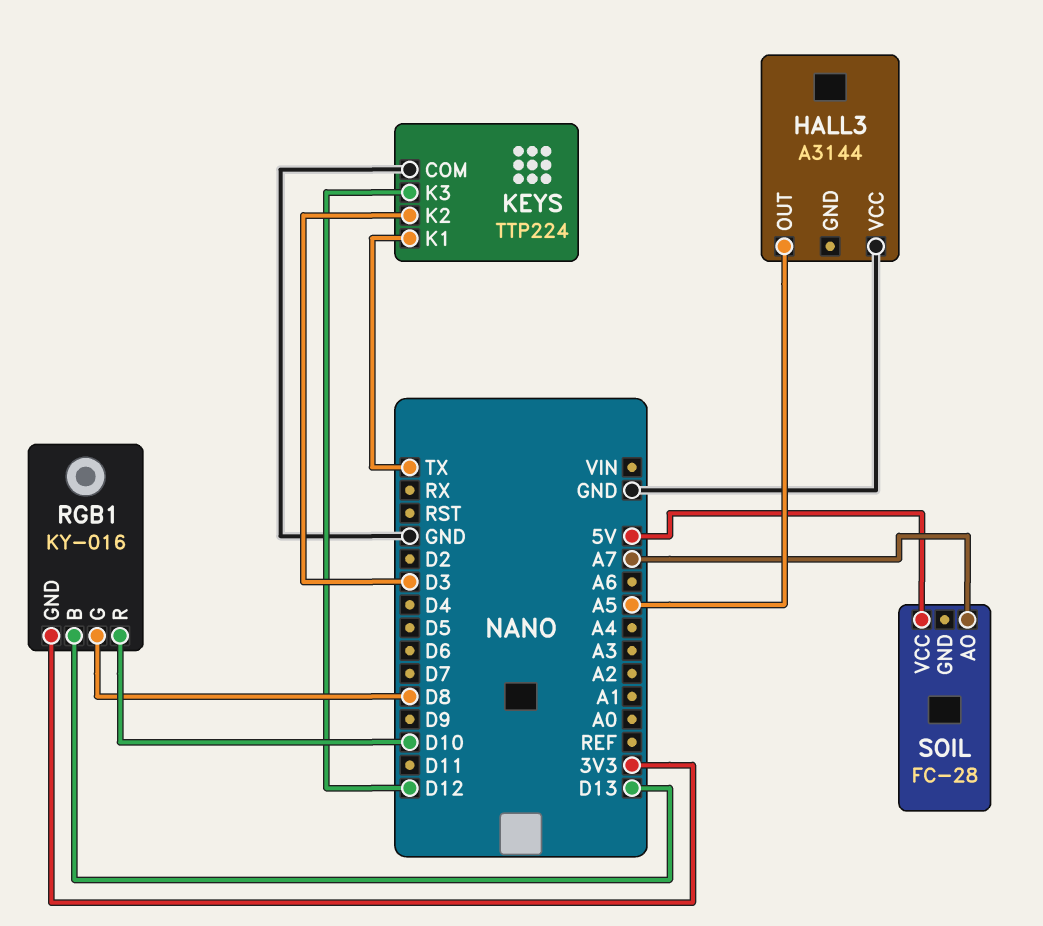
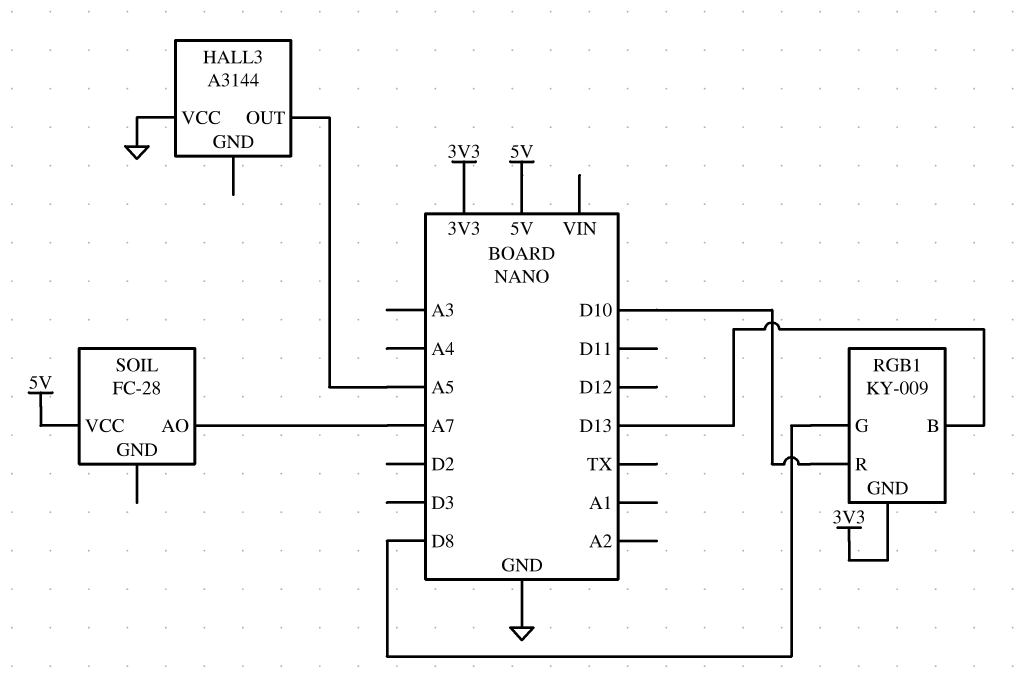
KEYS: TTP224 -> none
KEYS pin COM: GND -> none
KEYS pin K1: TX -> none
KEYS pin K2: D3 -> none
KEYS pin K3: D12 -> none
RGB1: KY-016 -> KY-009

